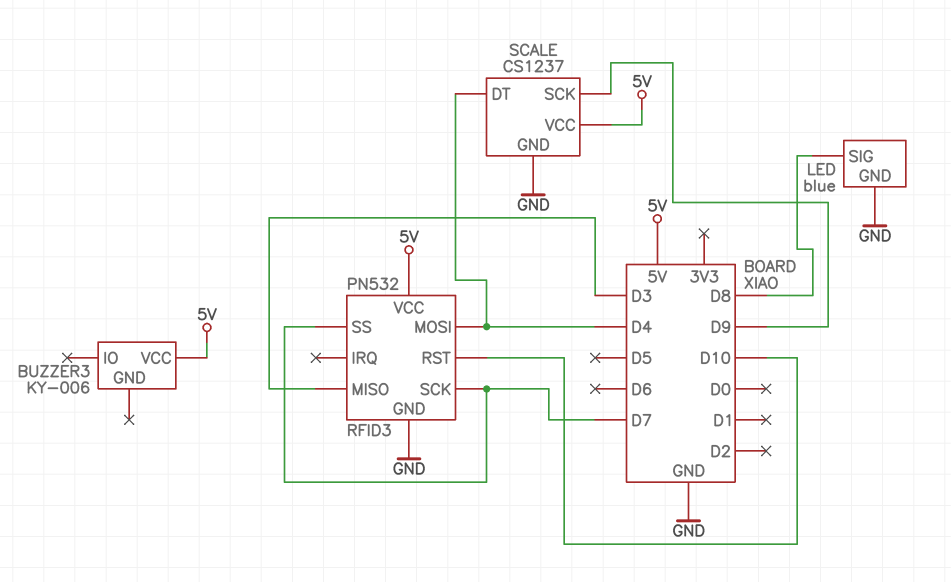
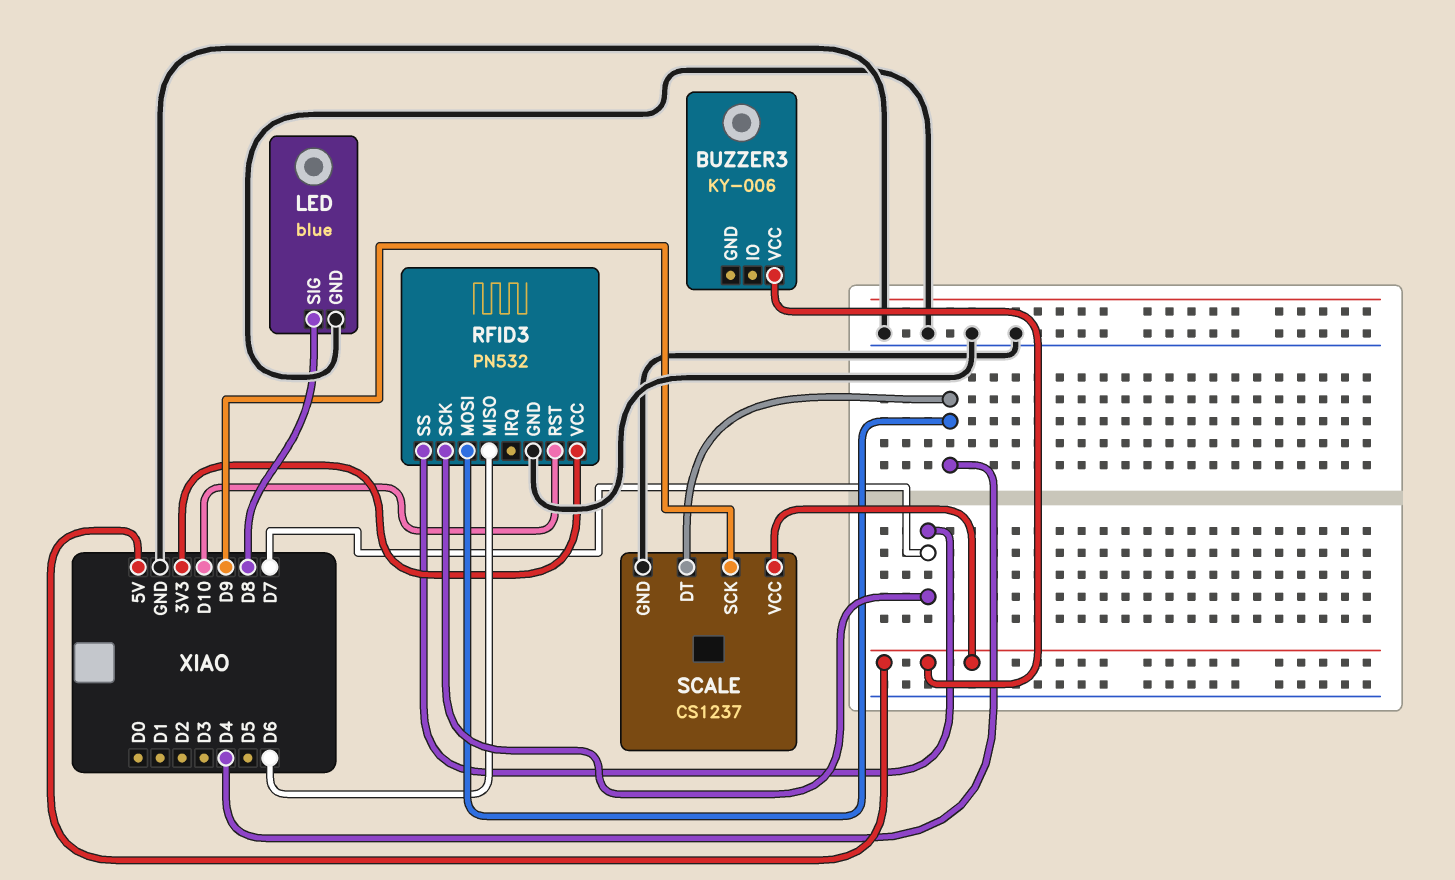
RFID3 pin MISO: D3 -> D6
RFID3 pin VCC: 5V -> 3V3

